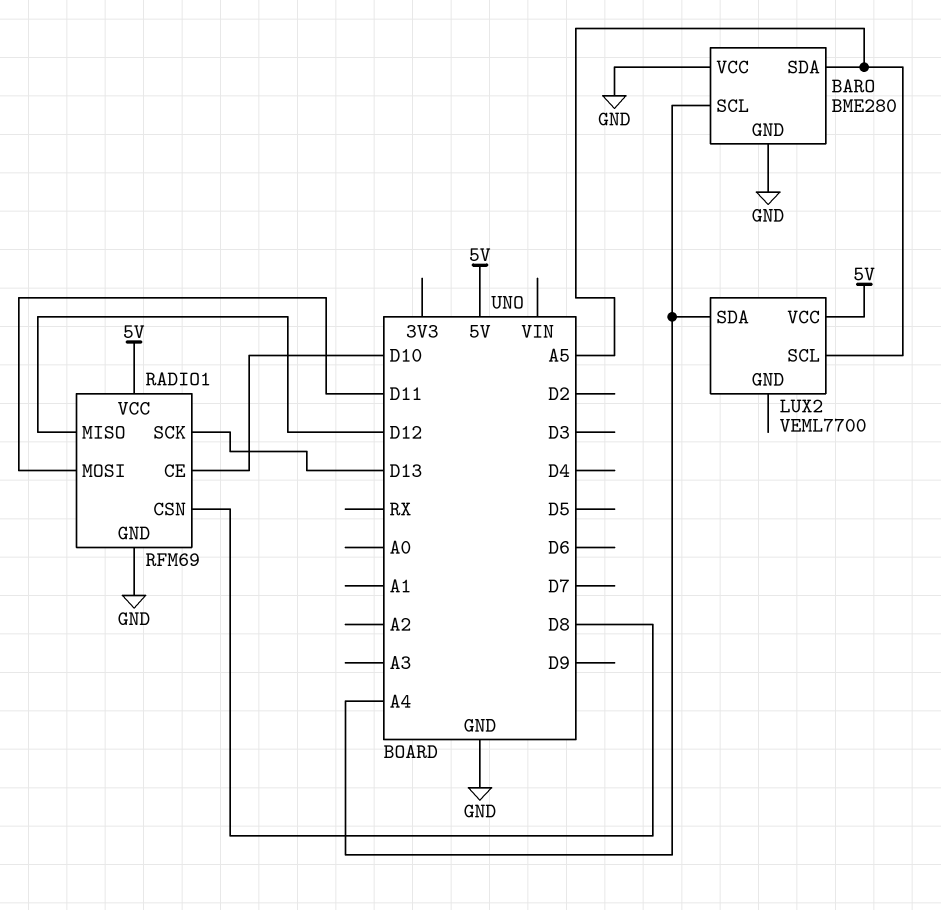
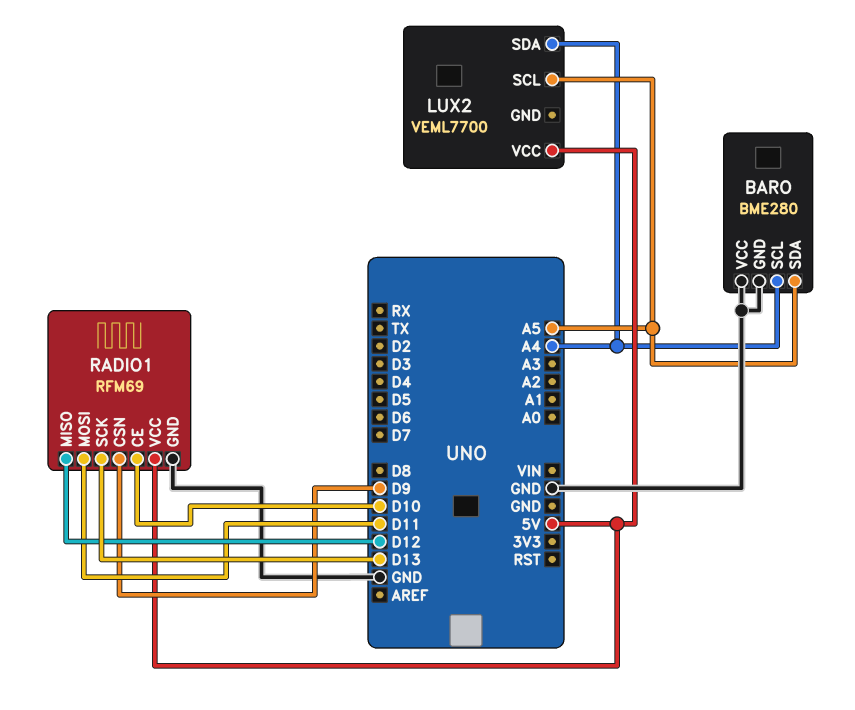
RADIO1 pin CSN: D8 -> D9

